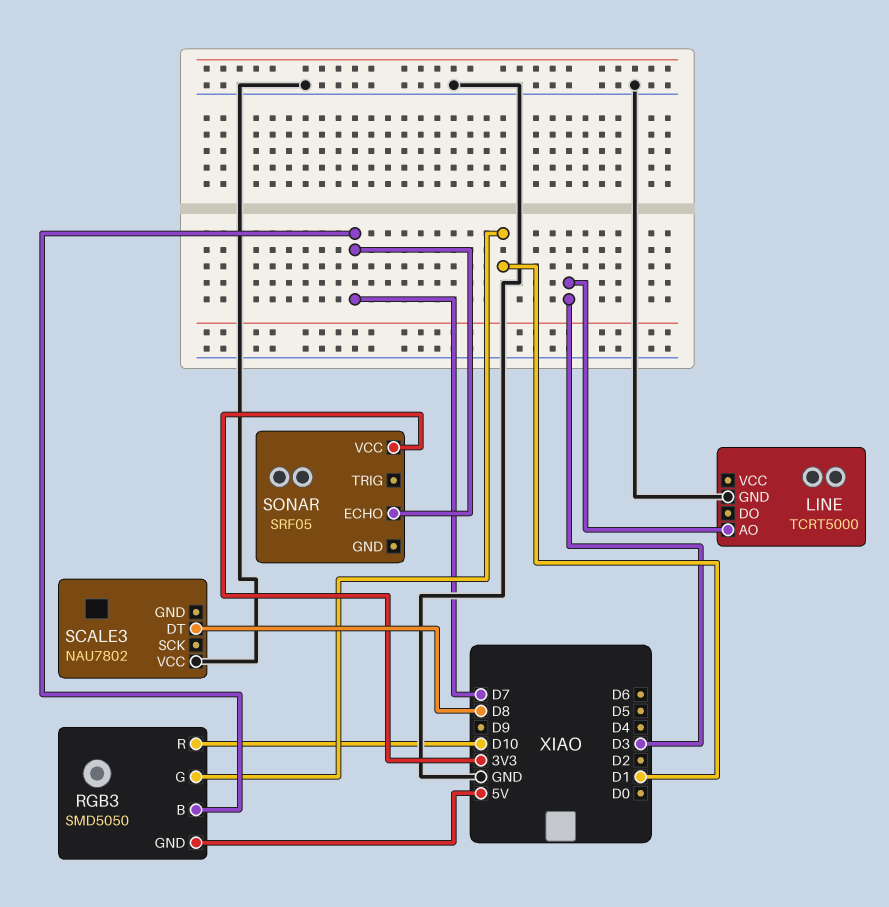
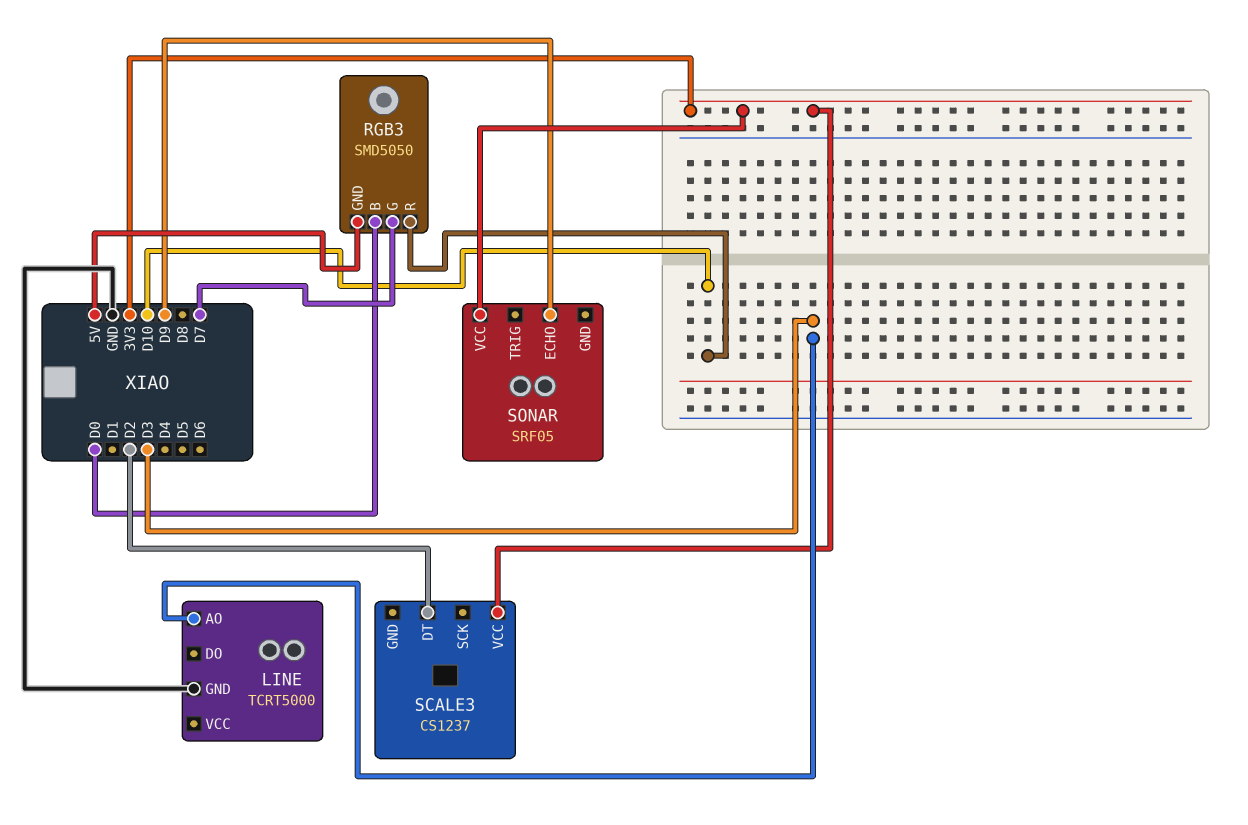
RGB3 pin B: D7 -> D0
RGB3 pin G: D1 -> D7
SCALE3: NAU7802 -> CS1237
SCALE3 pin DT: D8 -> D2
SCALE3 pin VCC: GND -> 3V3
SONAR pin ECHO: D7 -> D9

